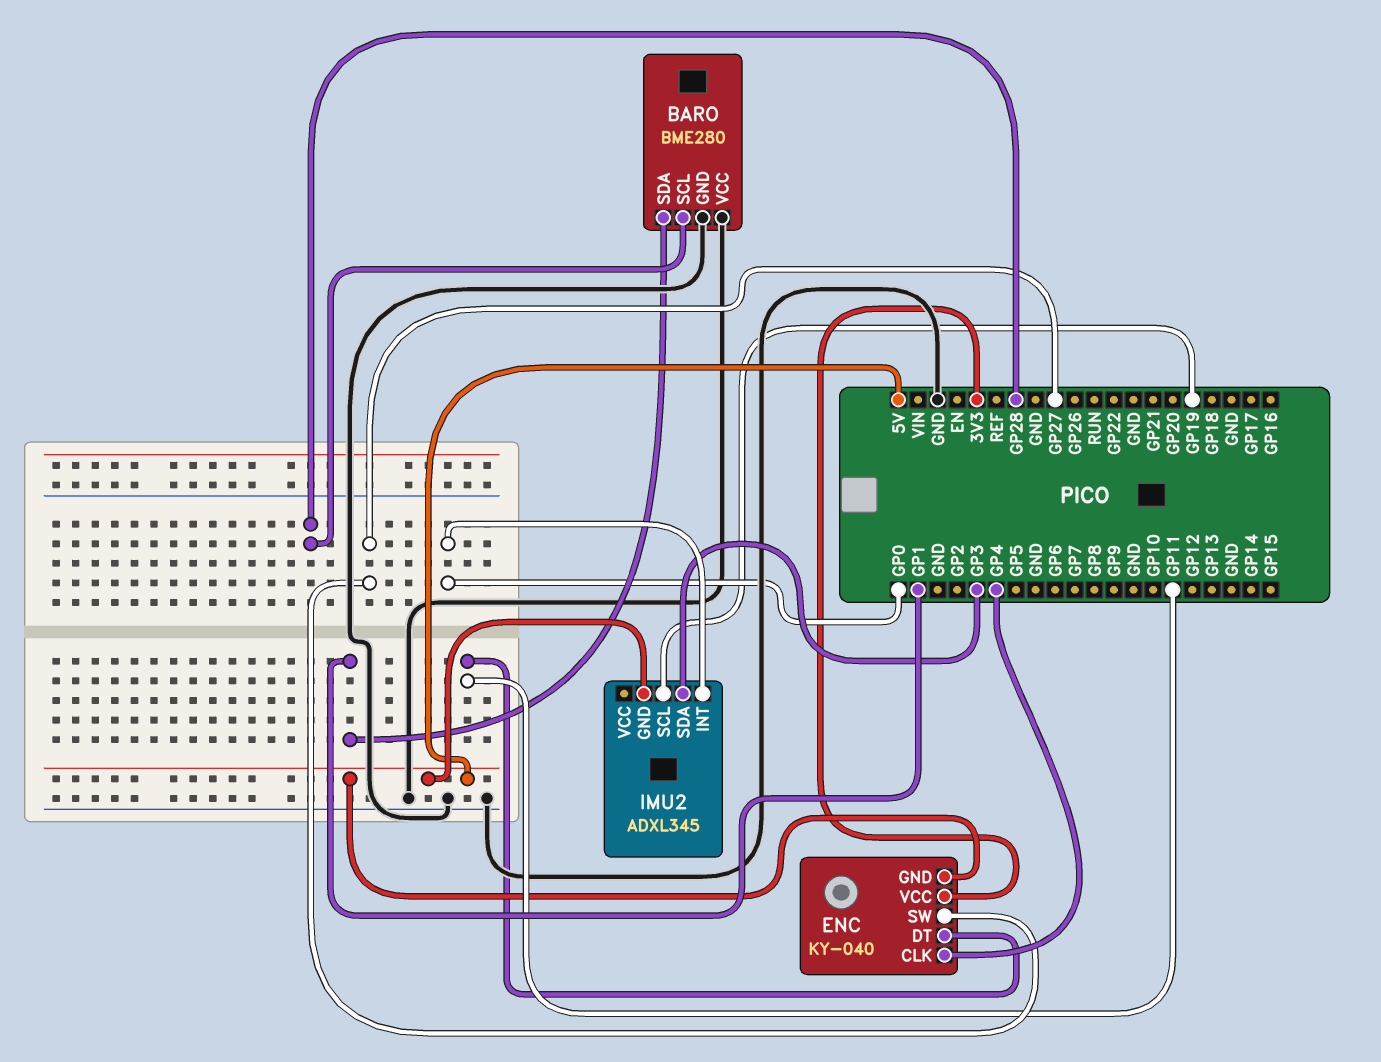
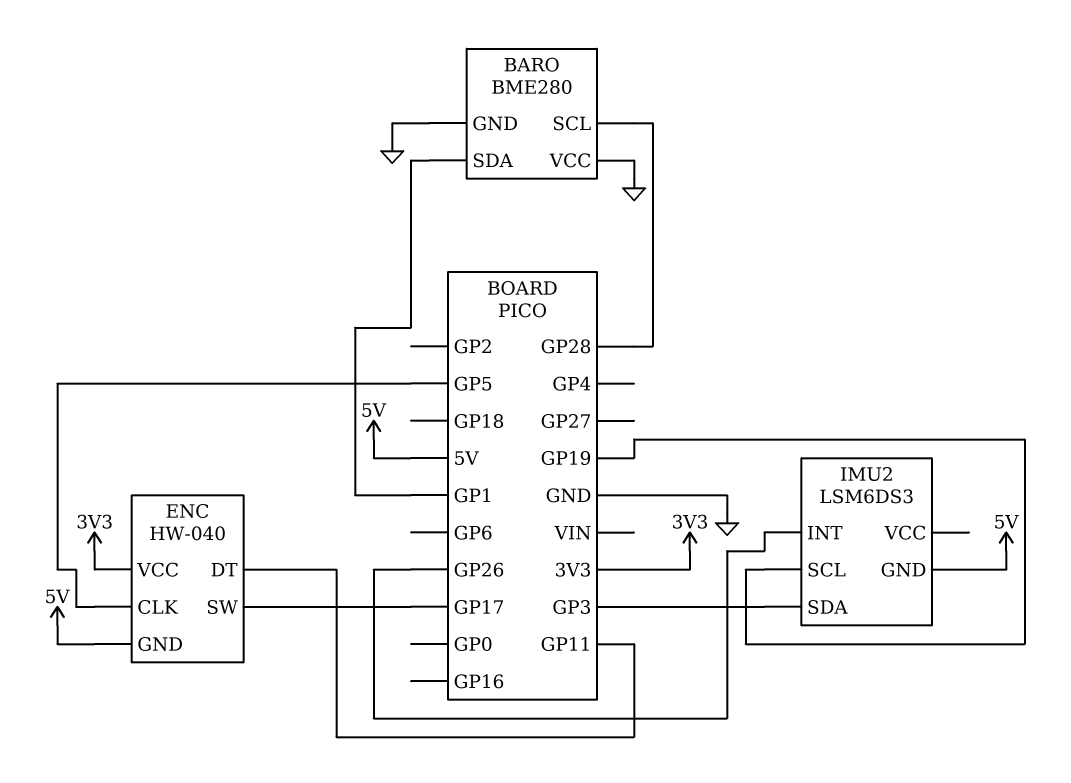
ENC: KY-040 -> HW-040
ENC pin CLK: GP4 -> GP5
ENC pin SW: GP27 -> GP17
IMU2: ADXL345 -> LSM6DS3
IMU2 pin INT: GP0 -> GP26

